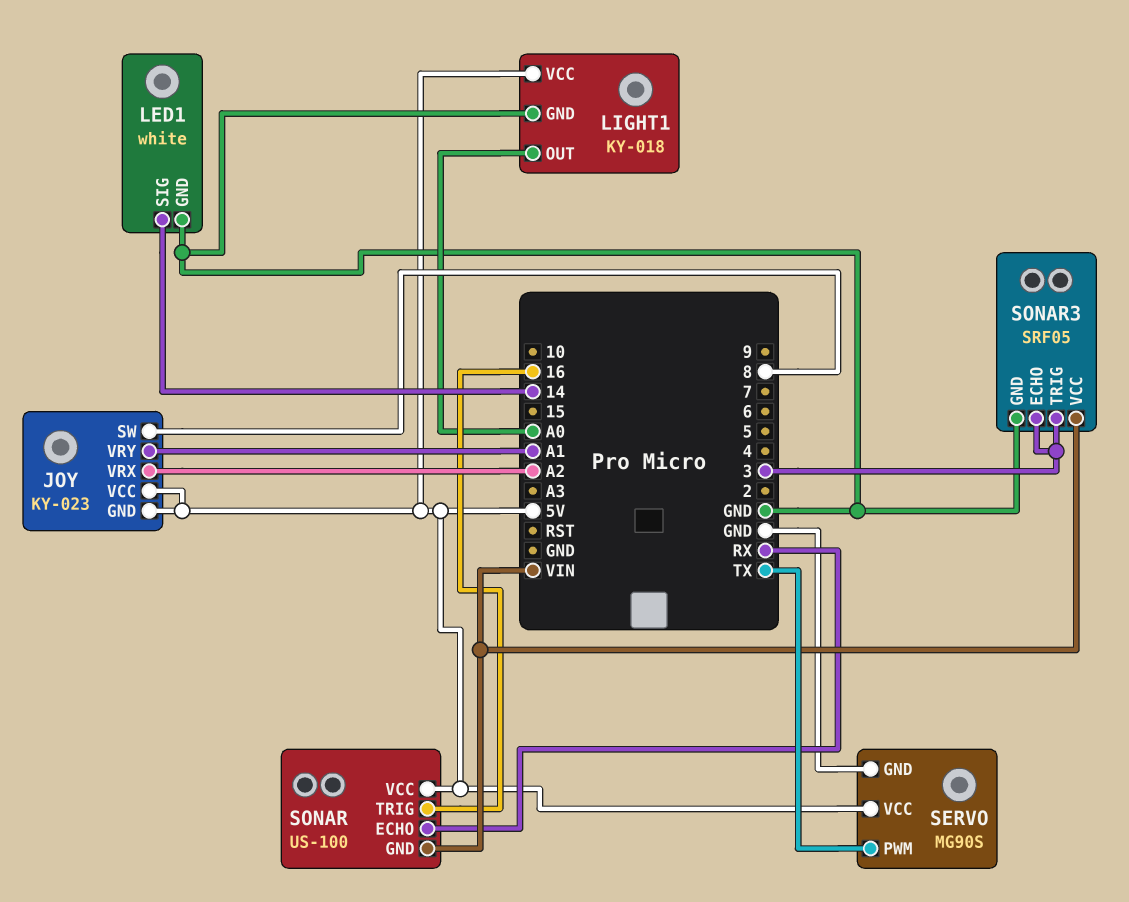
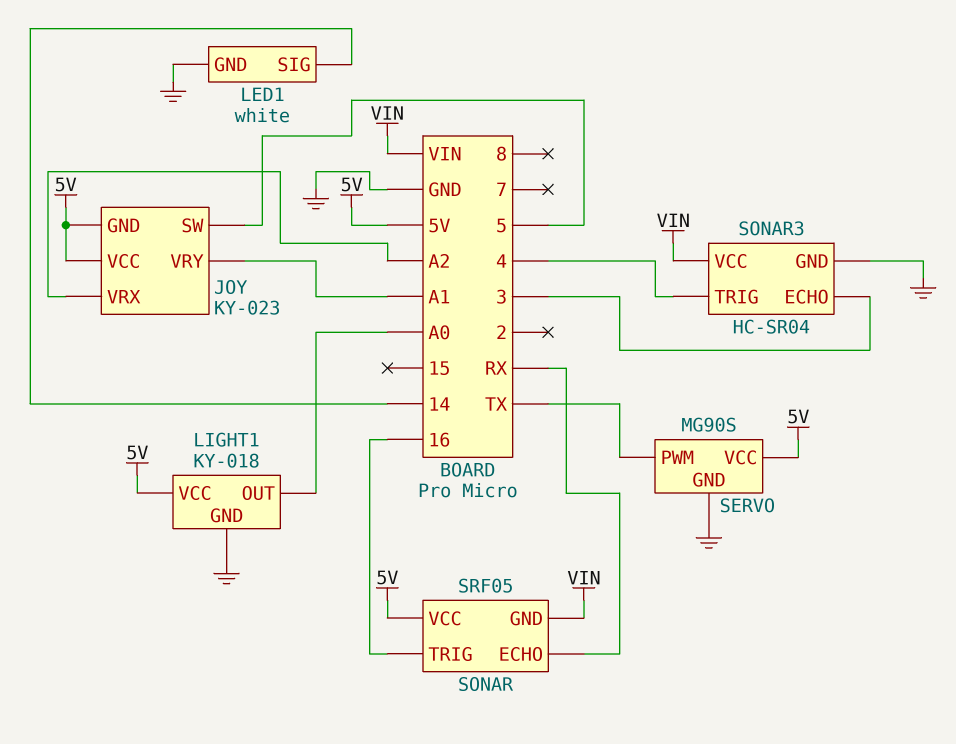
JOY pin SW: 8 -> 5
SONAR: US-100 -> SRF05
SONAR3: SRF05 -> HC-SR04
SONAR3 pin TRIG: 3 -> 4

